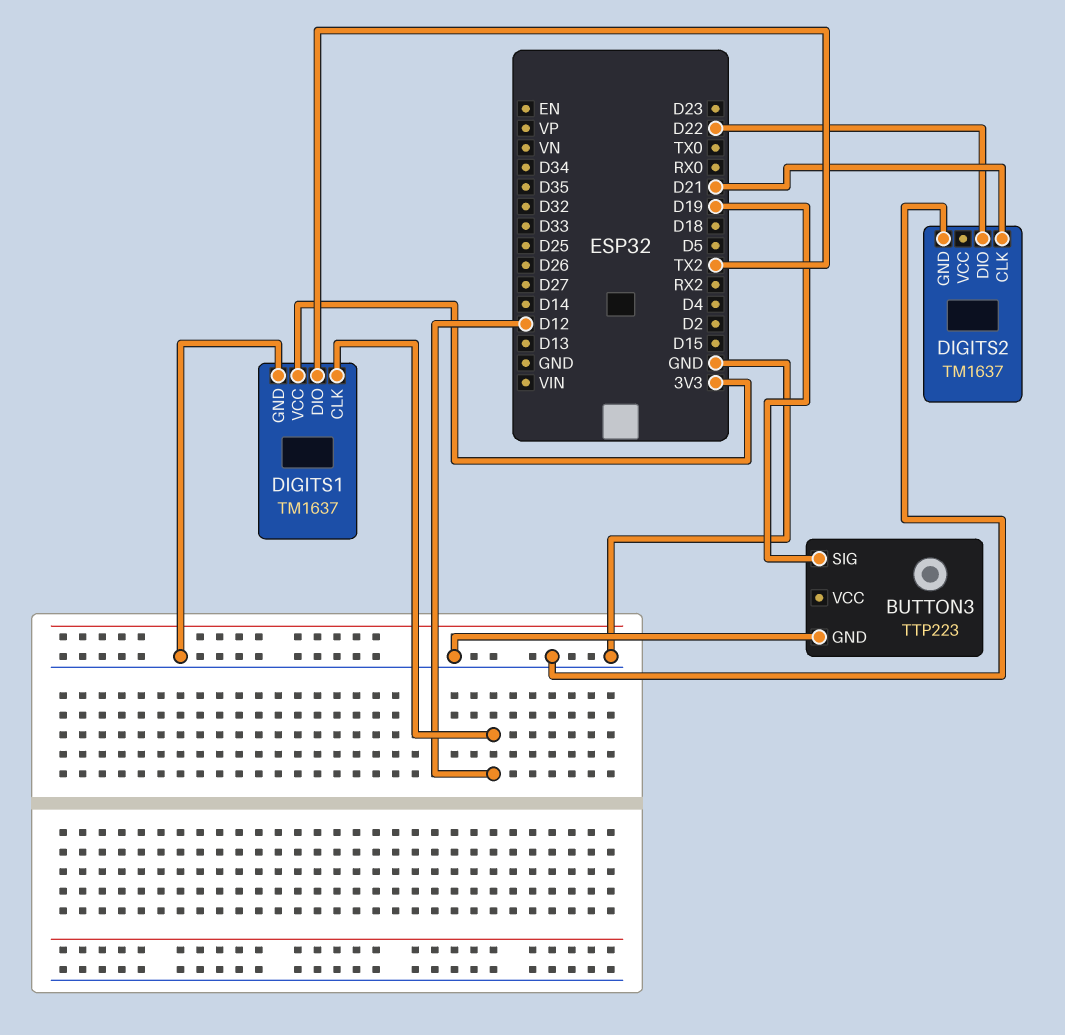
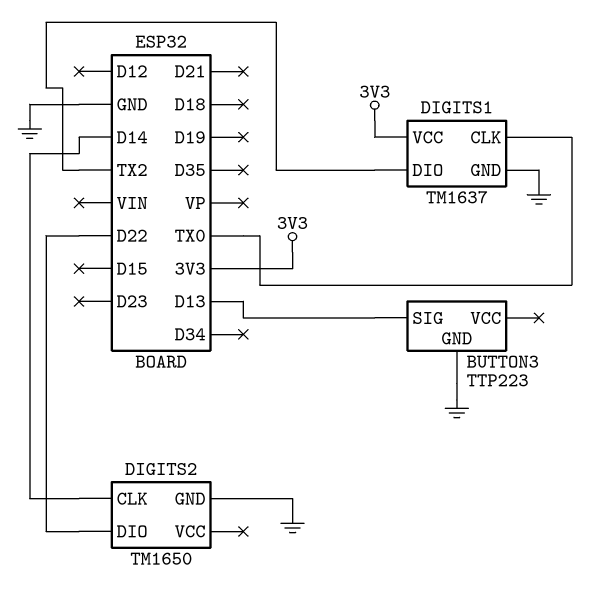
BUTTON3 pin SIG: D19 -> D13
DIGITS1 pin CLK: D12 -> TX0
DIGITS2: TM1637 -> TM1650
DIGITS2 pin CLK: D21 -> D14

